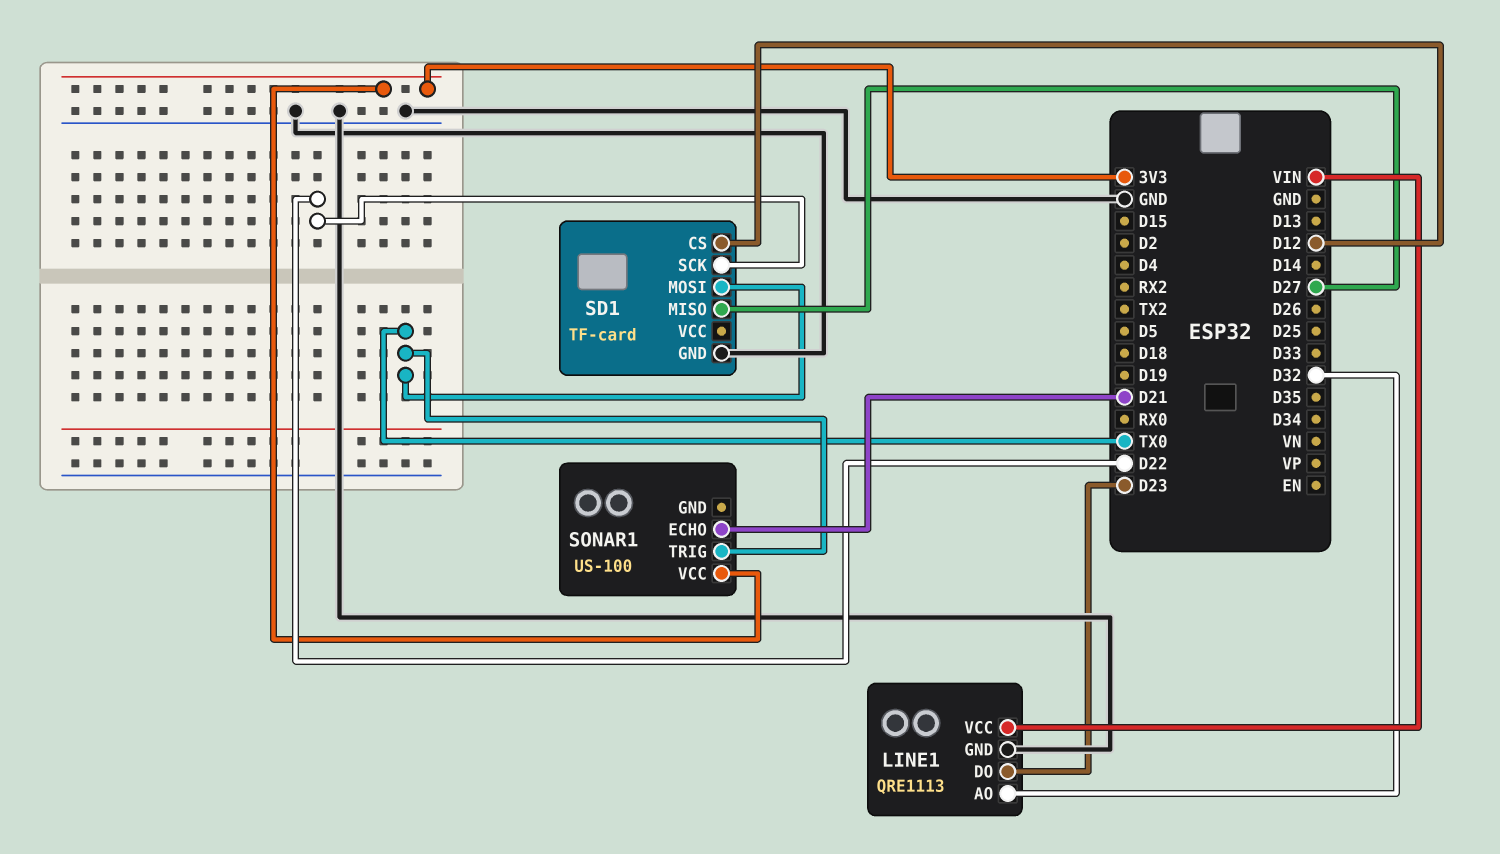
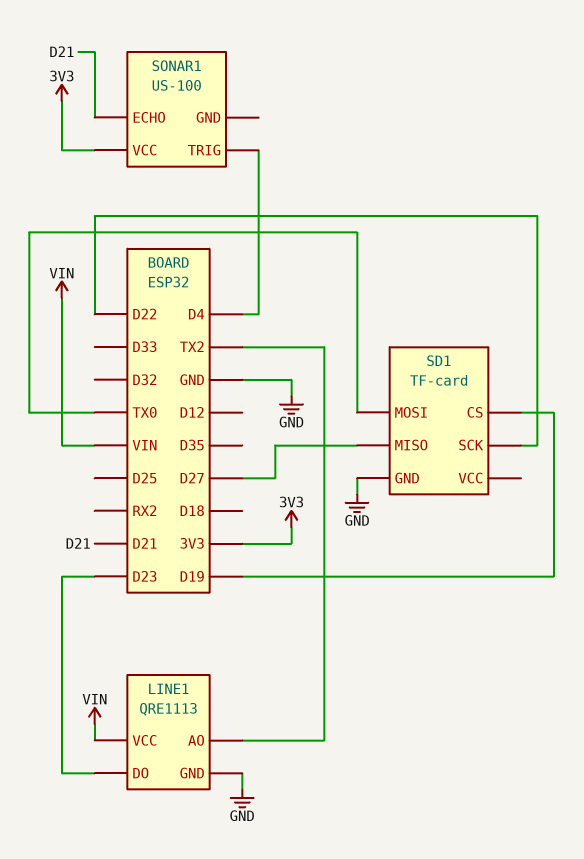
LINE1 pin AO: D32 -> TX2
SD1 pin CS: D12 -> D19
SONAR1 pin TRIG: TX0 -> D4

